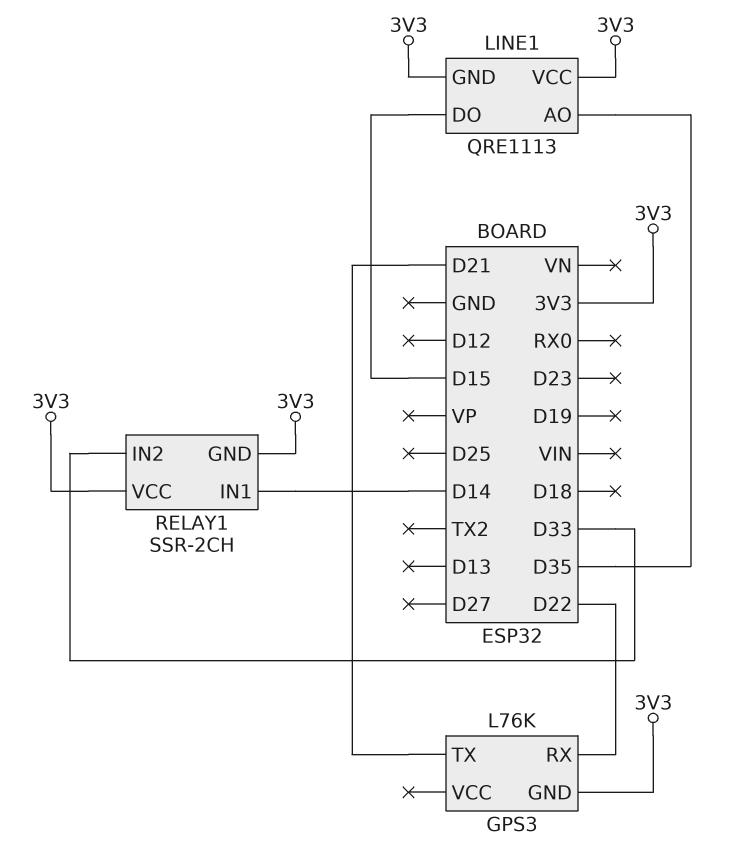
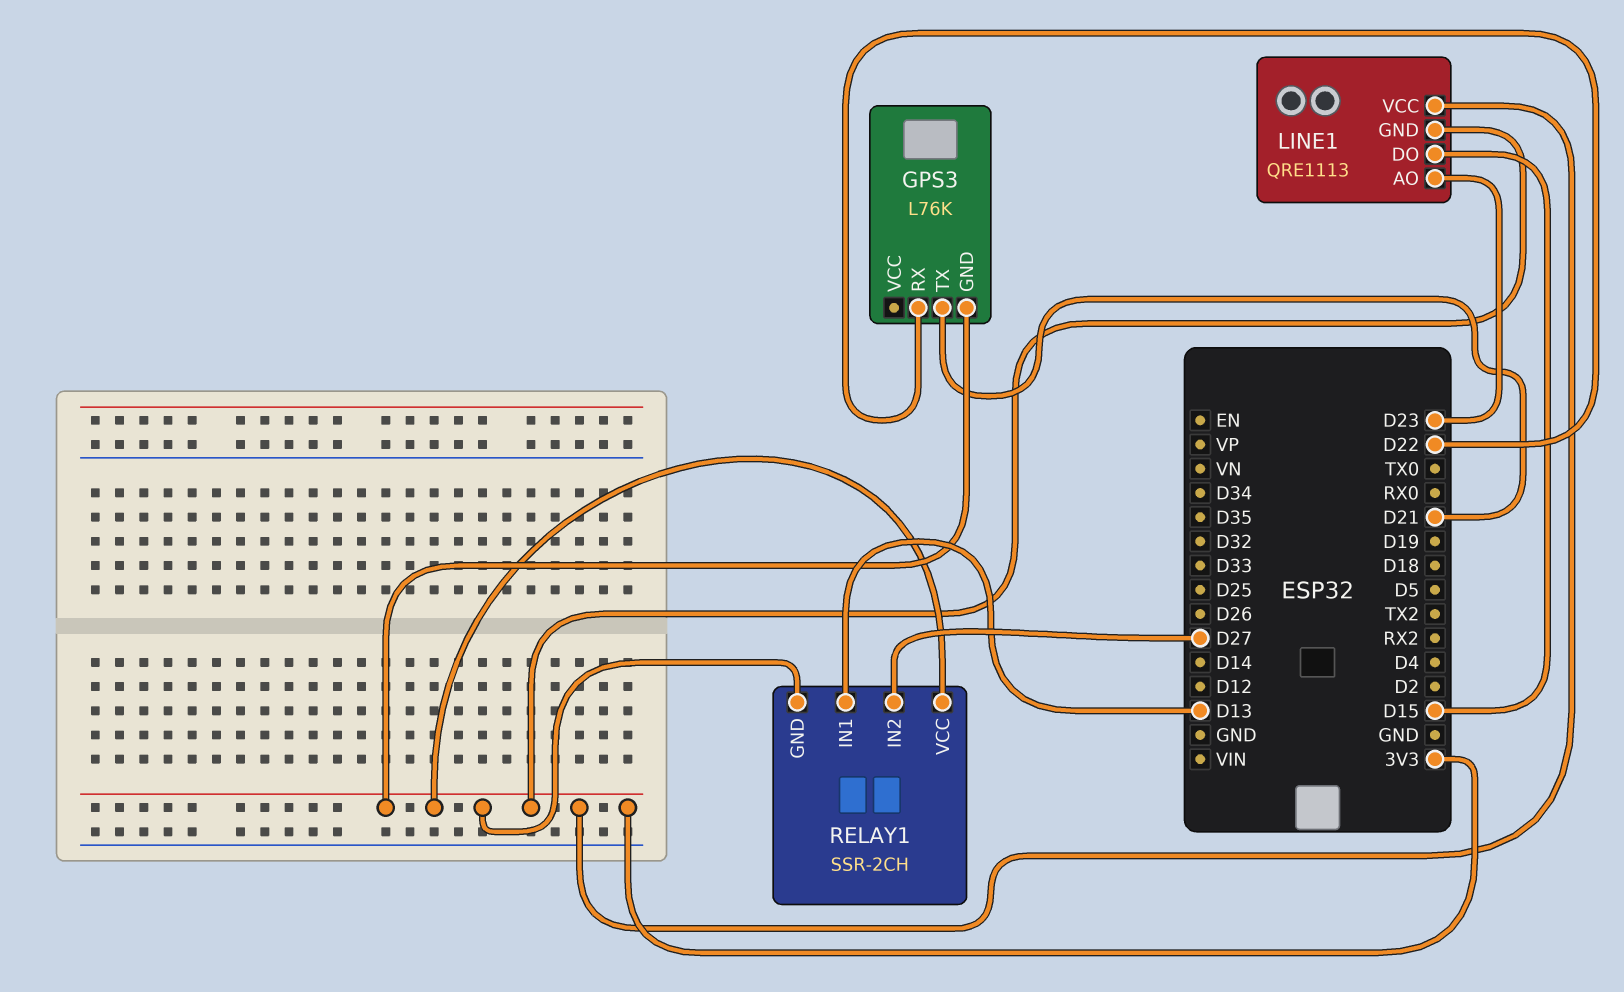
LINE1 pin AO: D35 -> D23
RELAY1 pin IN1: D14 -> D13
RELAY1 pin IN2: D33 -> D27

